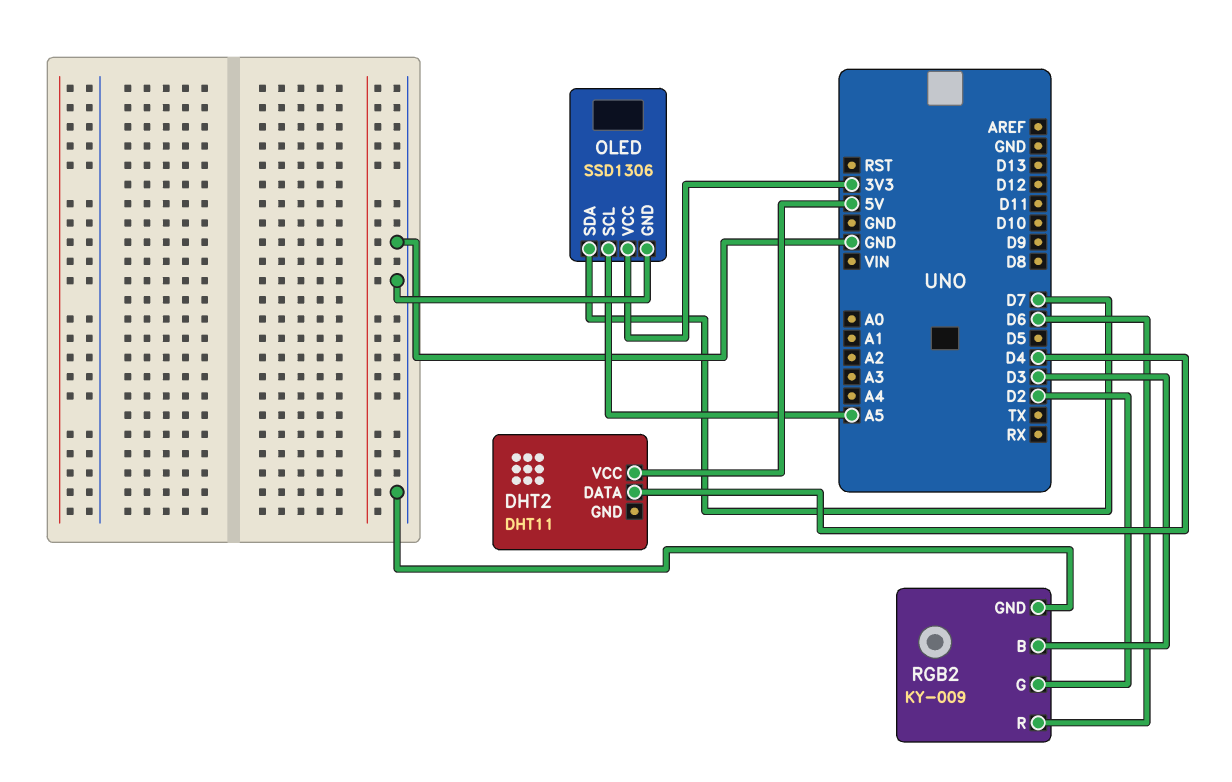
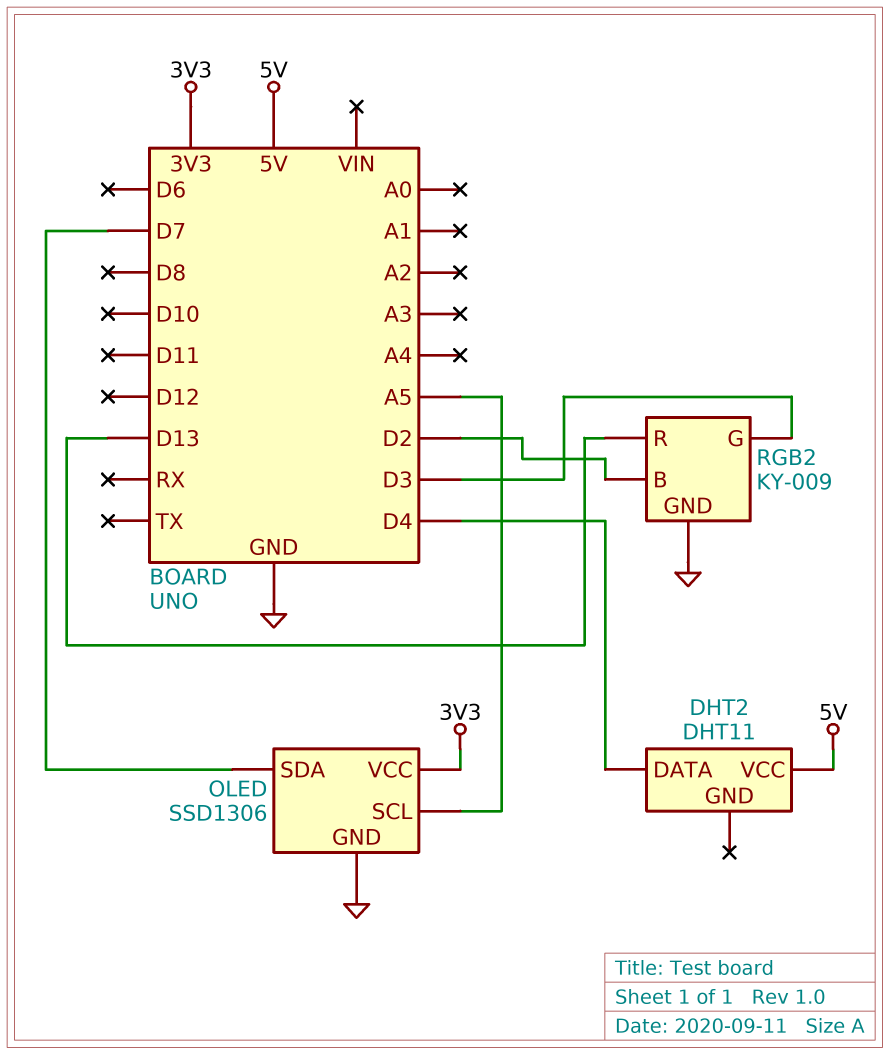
RGB2 pin B: D3 -> D2
RGB2 pin G: D2 -> D3
RGB2 pin R: D6 -> D13

